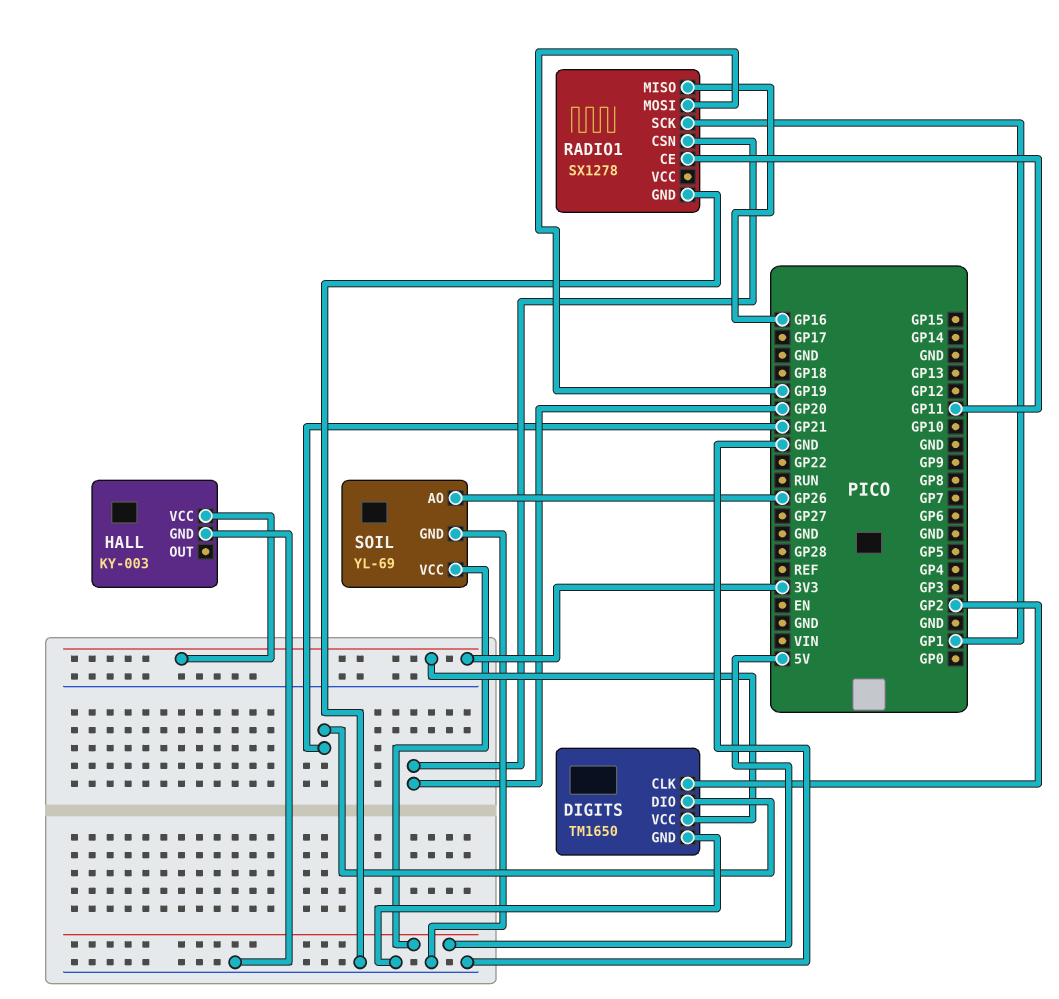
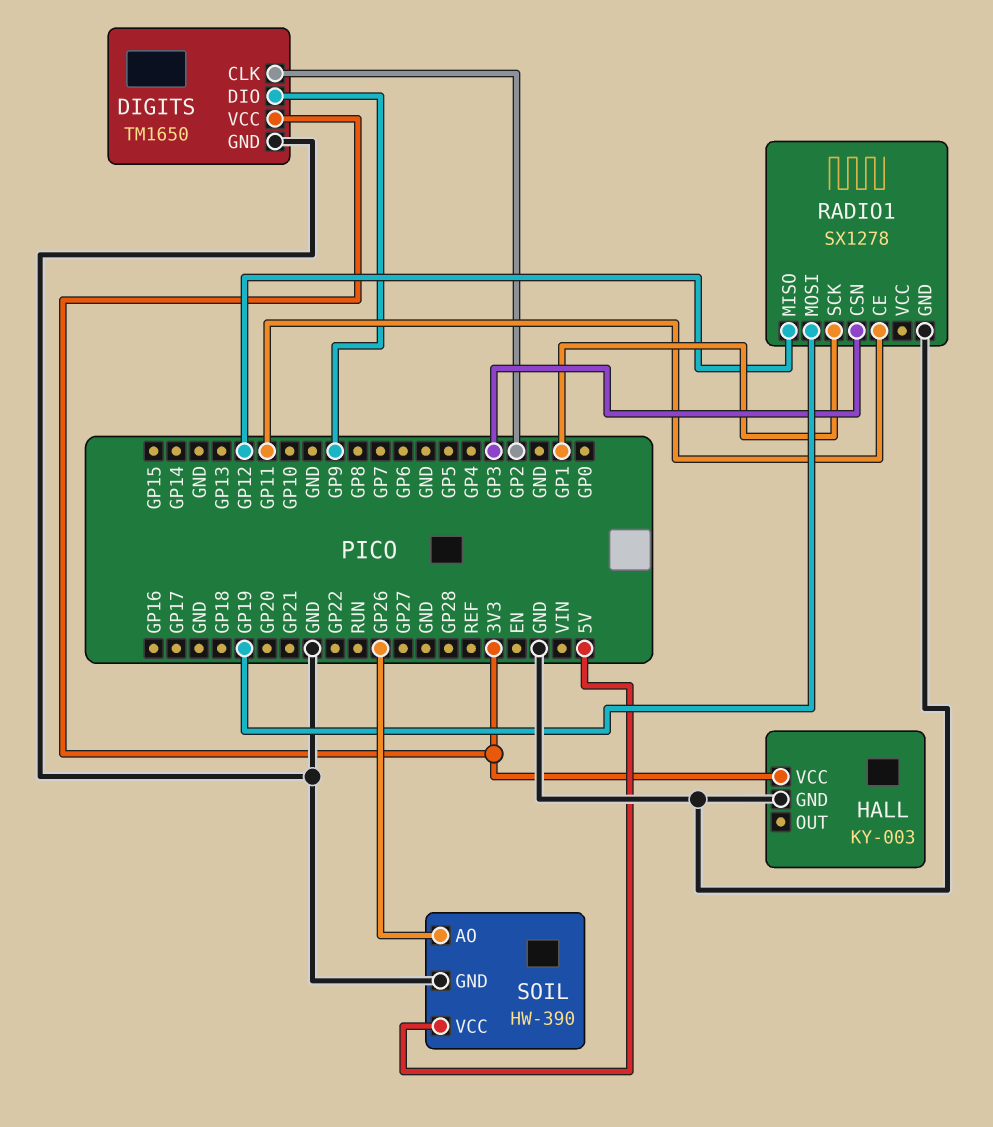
DIGITS pin DIO: GP21 -> GP9
RADIO1 pin CSN: GP20 -> GP3
RADIO1 pin MISO: GP16 -> GP12
SOIL: YL-69 -> HW-390

